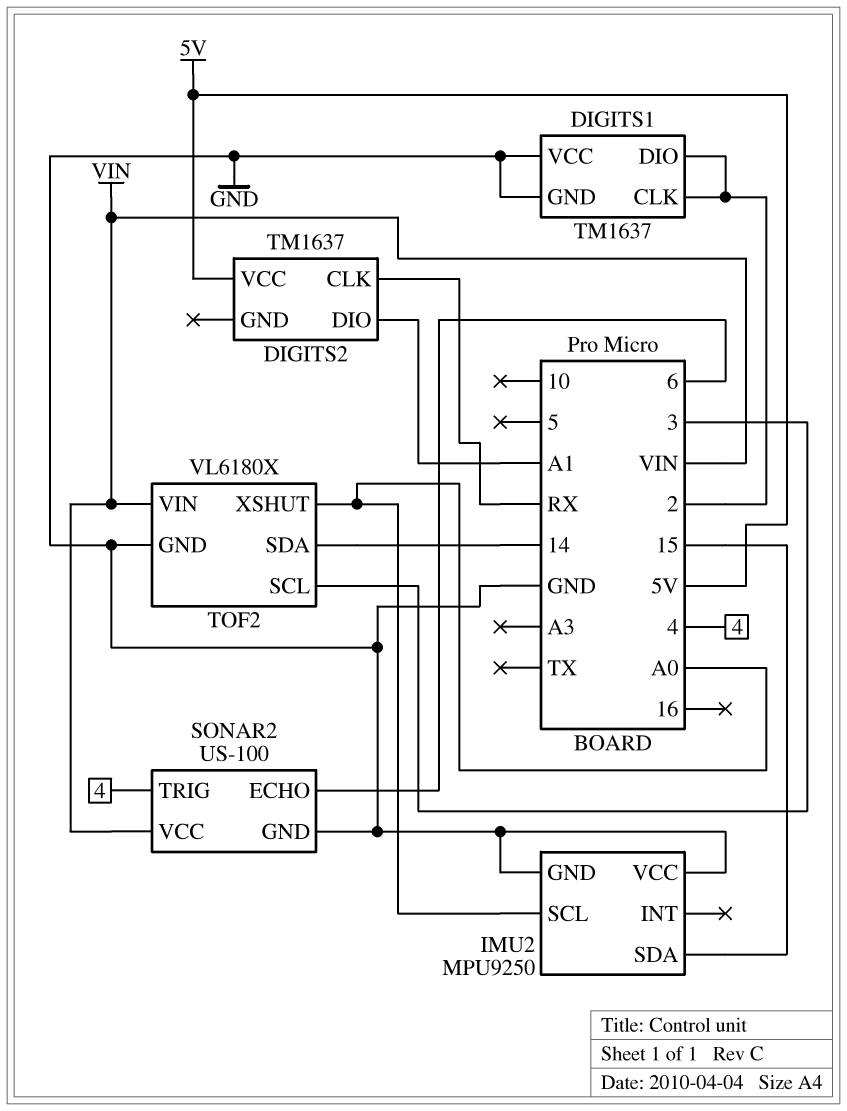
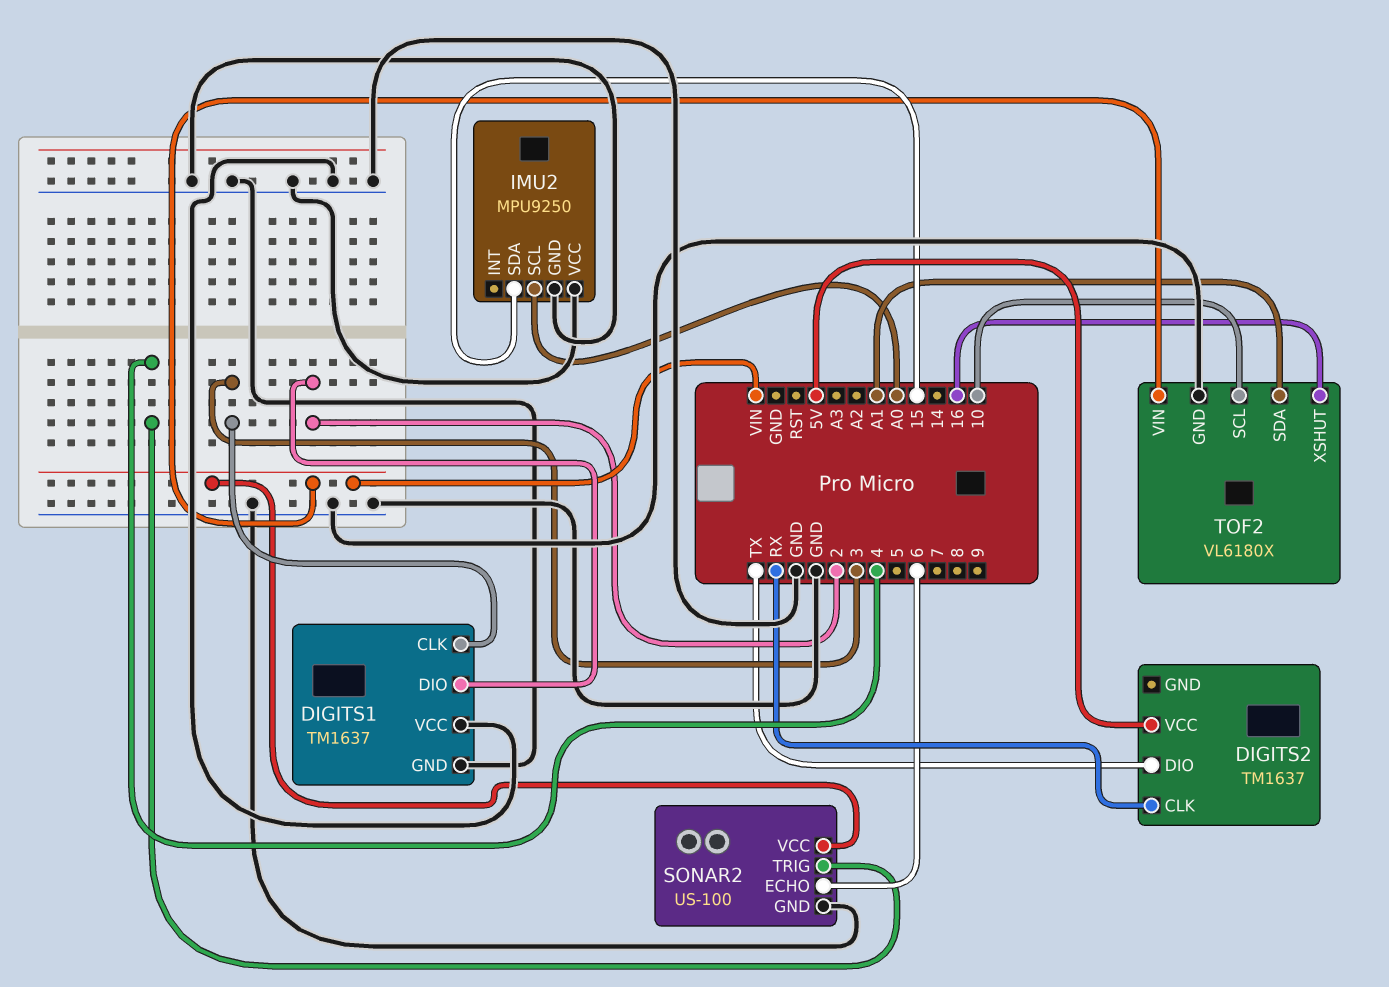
DIGITS1 pin CLK: 2 -> 3
DIGITS2 pin DIO: A1 -> TX
TOF2 pin SCL: 3 -> 10
TOF2 pin SDA: 14 -> A1
TOF2 pin XSHUT: A0 -> 16

